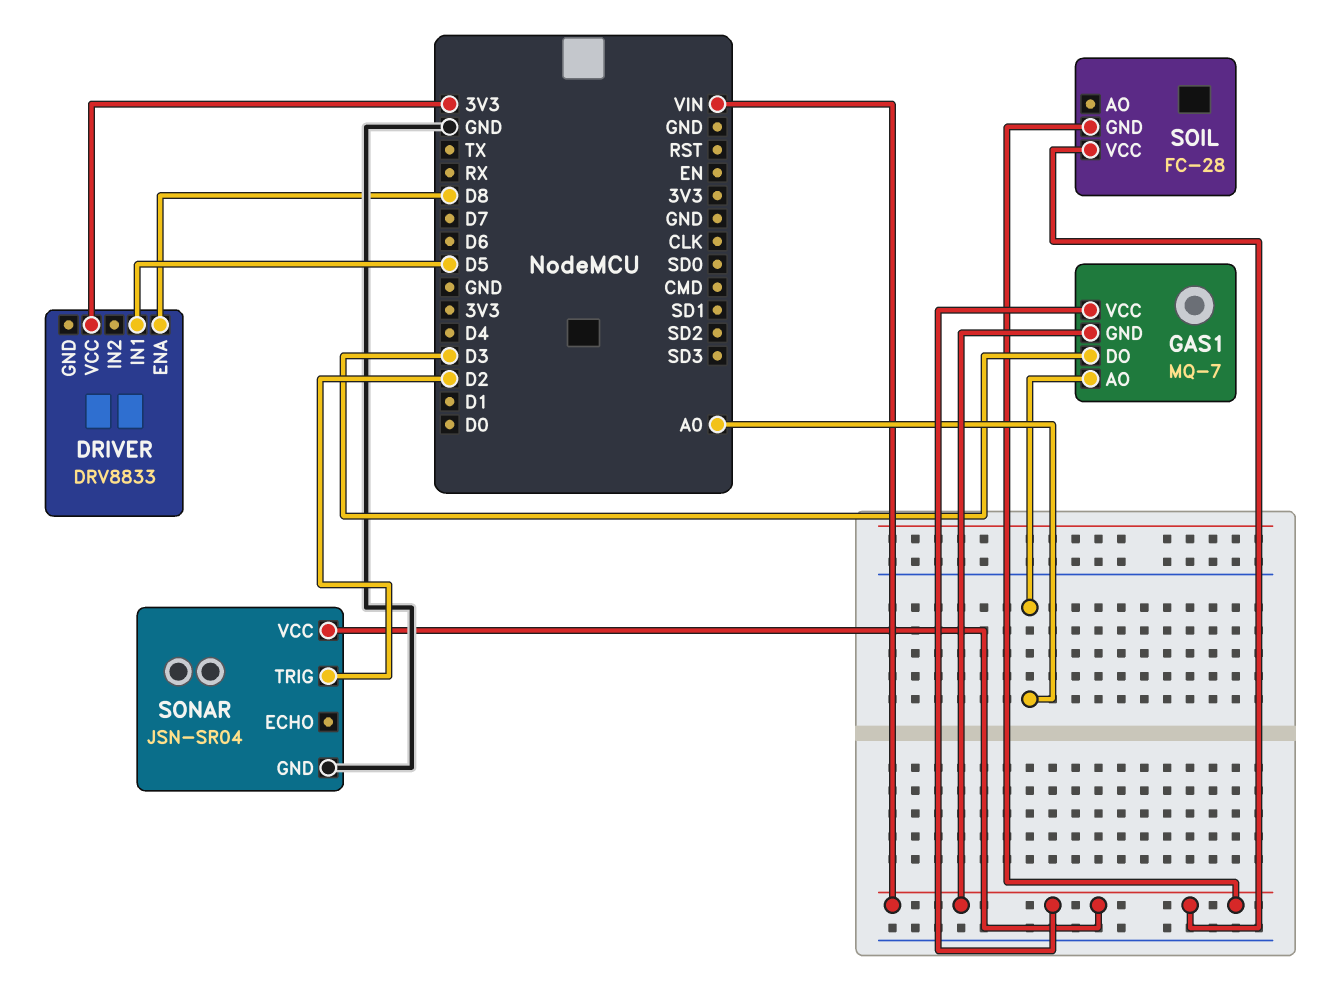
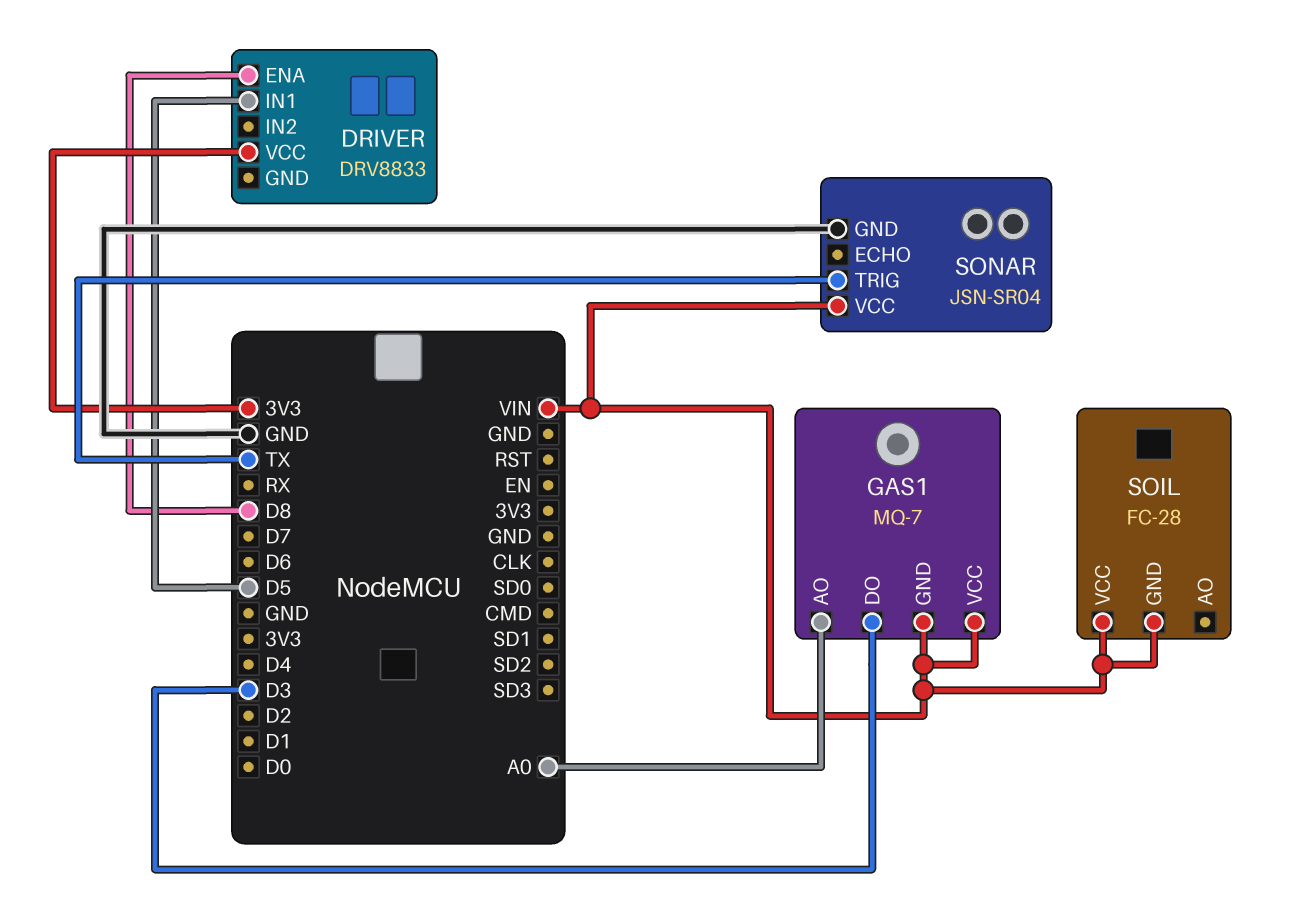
SONAR pin TRIG: D2 -> TX

